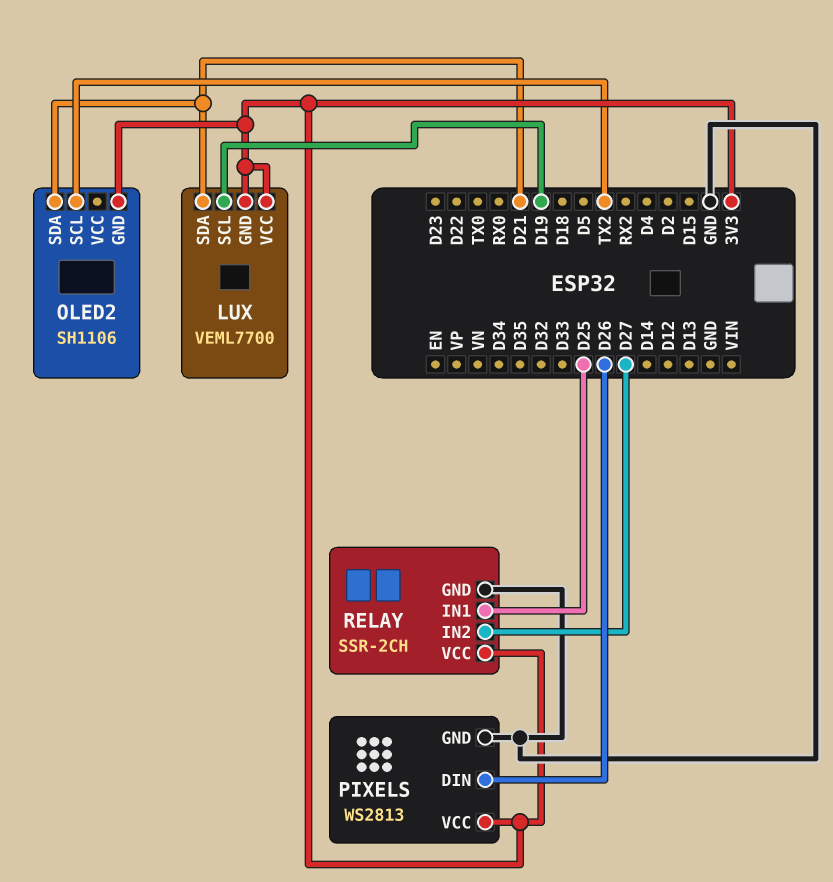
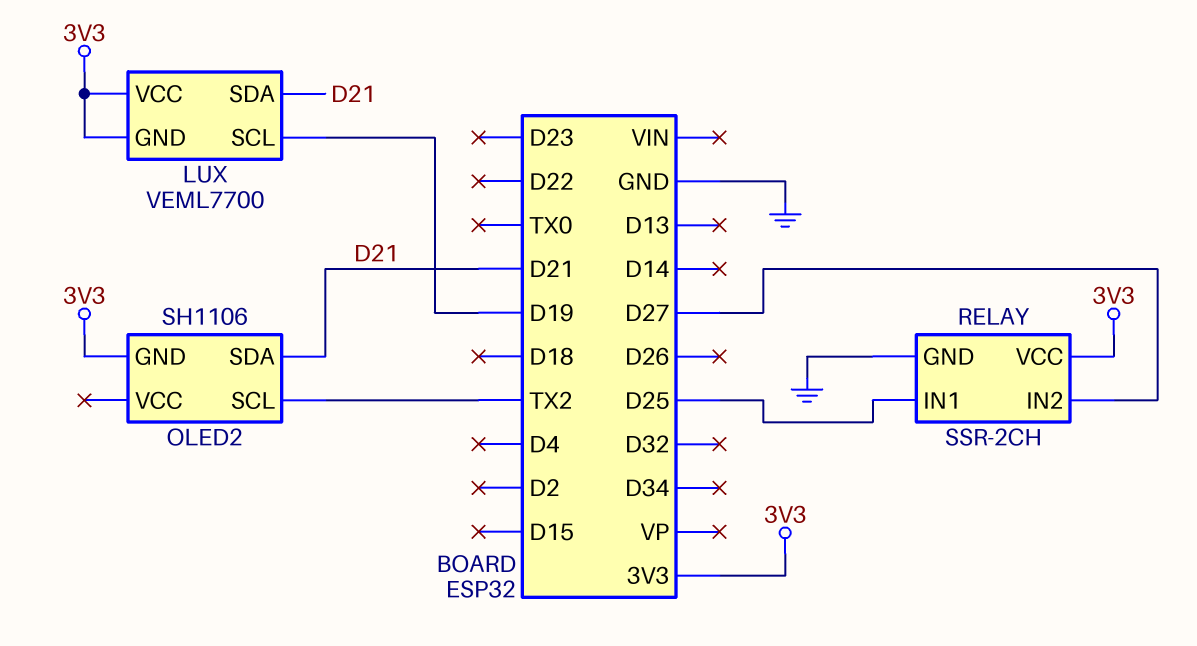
PIXELS: WS2813 -> none
PIXELS pin DIN: D26 -> none
PIXELS pin GND: GND -> none
PIXELS pin VCC: 3V3 -> none

